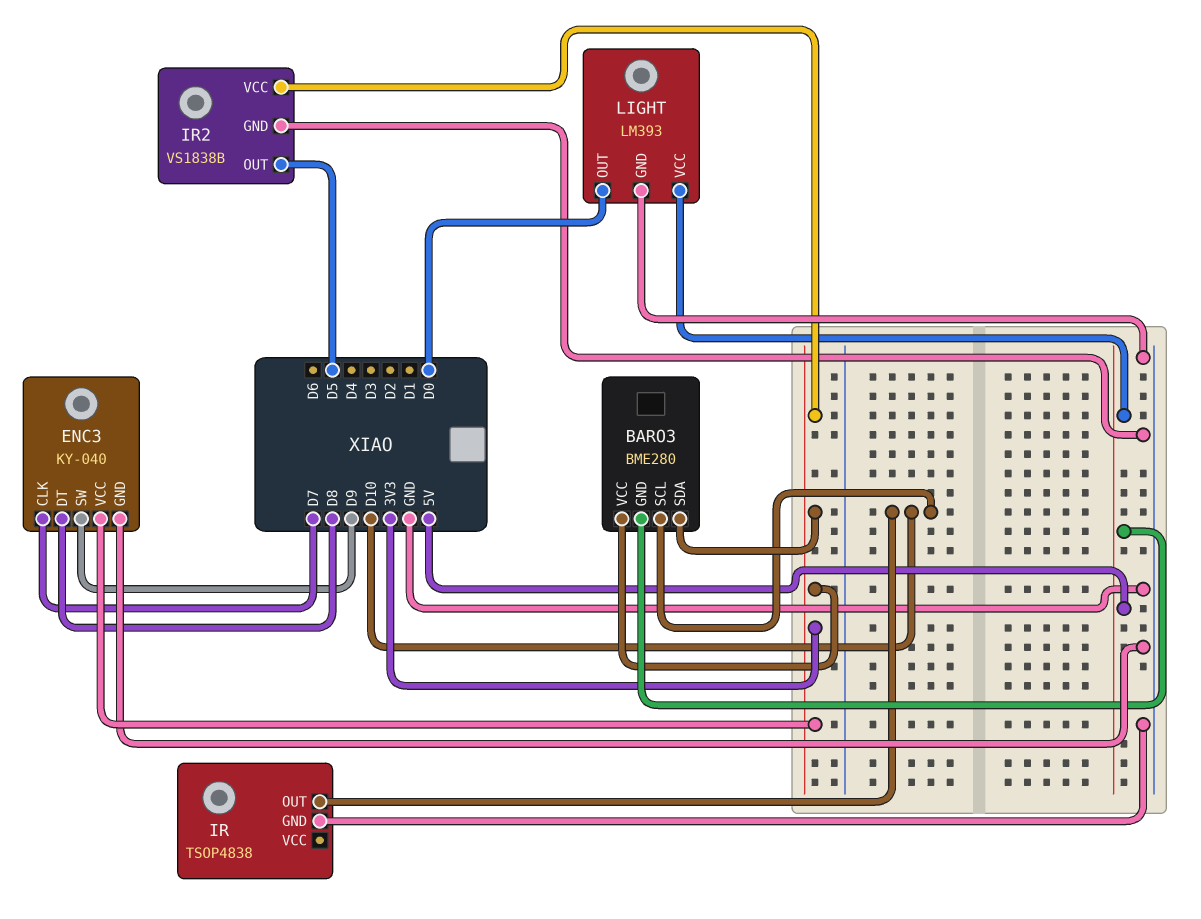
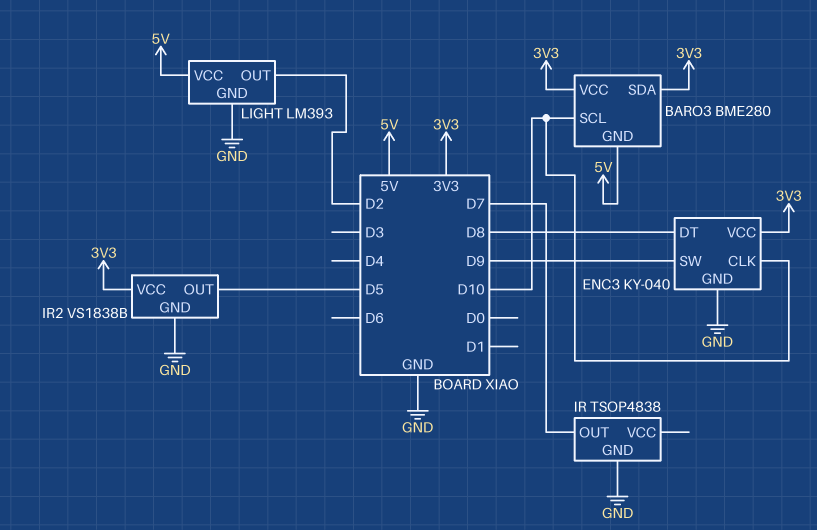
ENC3 pin CLK: D7 -> D10
IR pin OUT: D10 -> D7
LIGHT pin OUT: D0 -> D2

